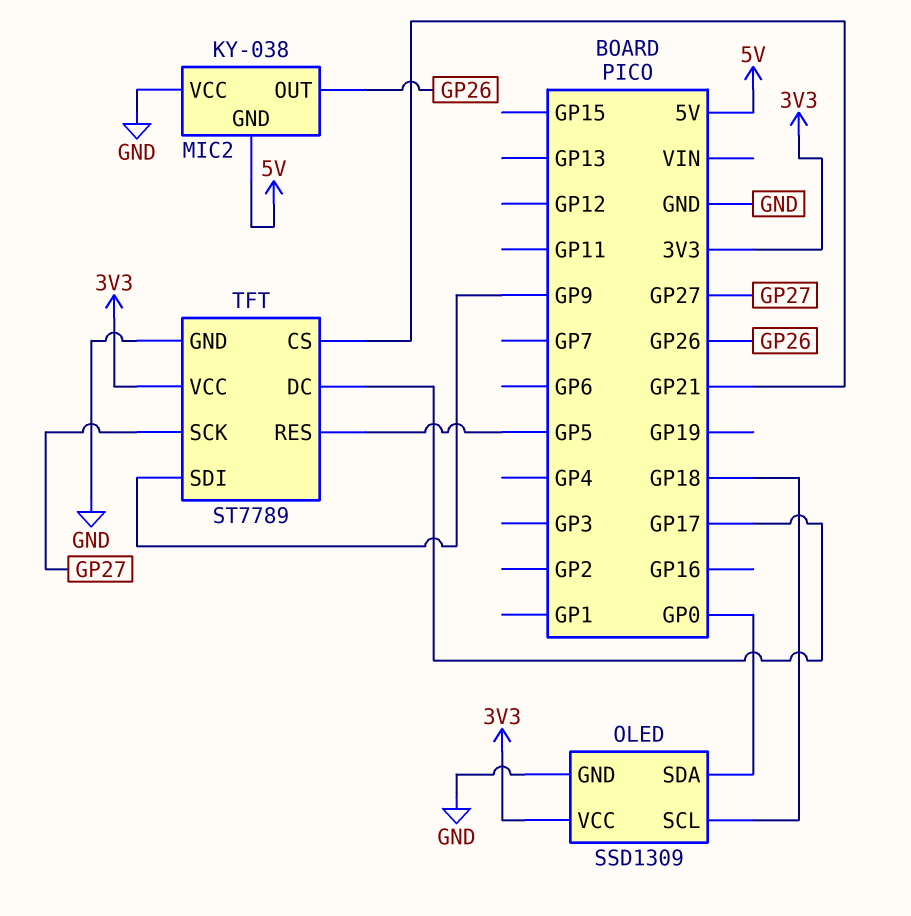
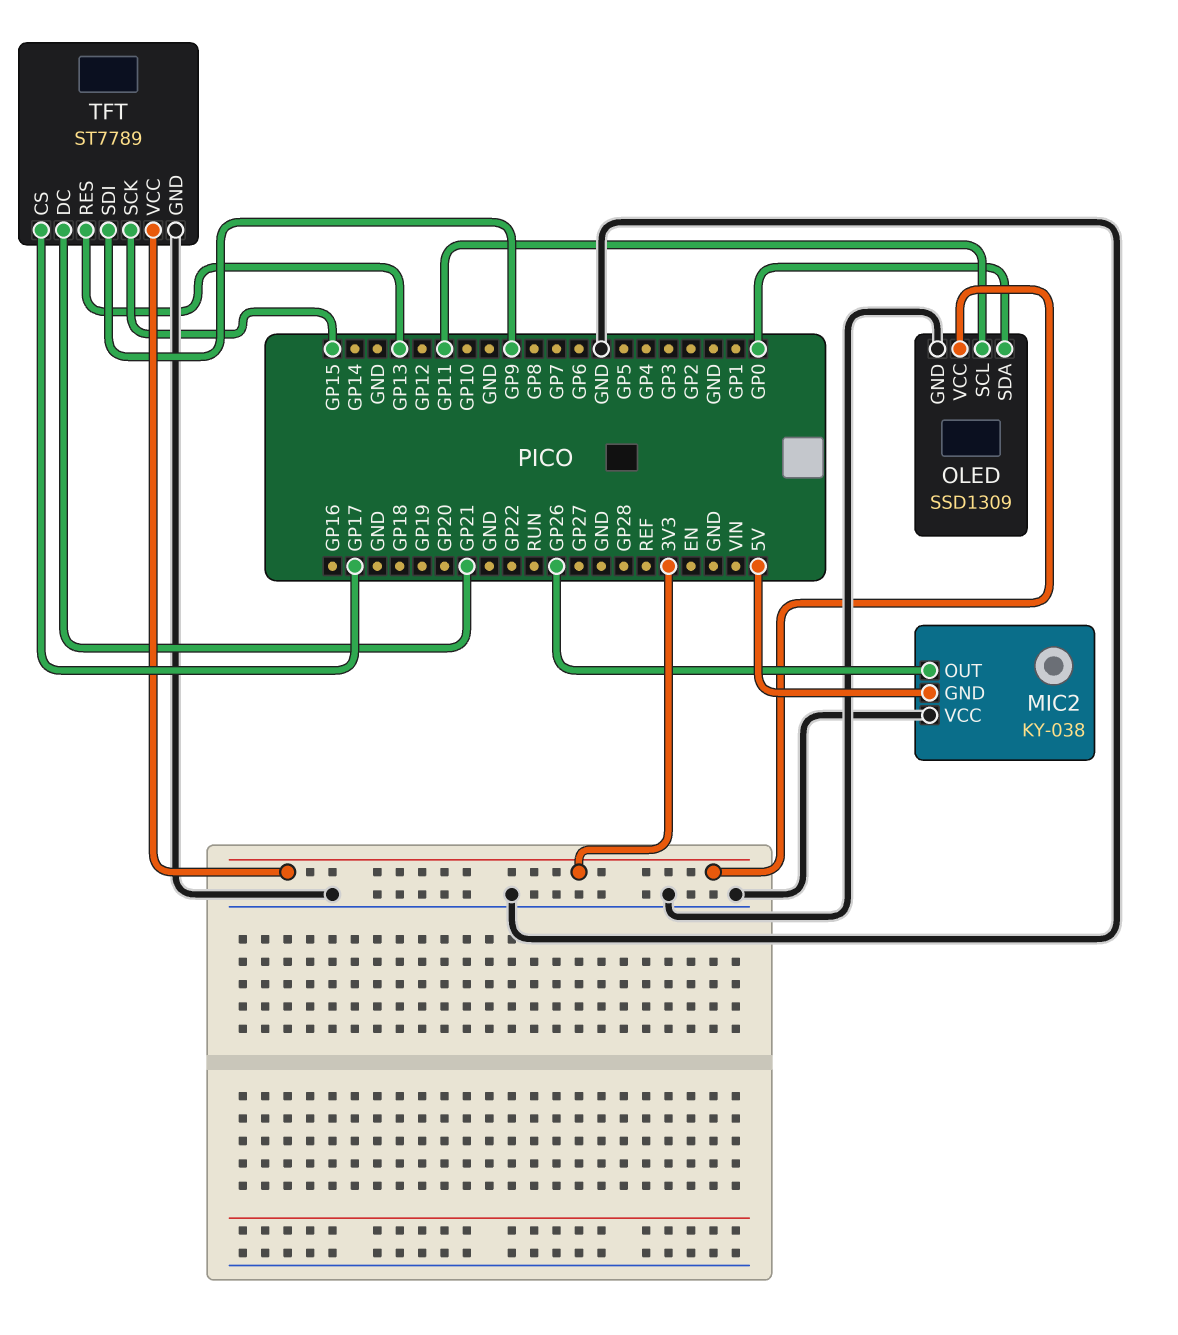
OLED pin SCL: GP18 -> GP11
TFT pin CS: GP21 -> GP17
TFT pin DC: GP17 -> GP21
TFT pin RES: GP5 -> GP13
TFT pin SCK: GP27 -> GP15

